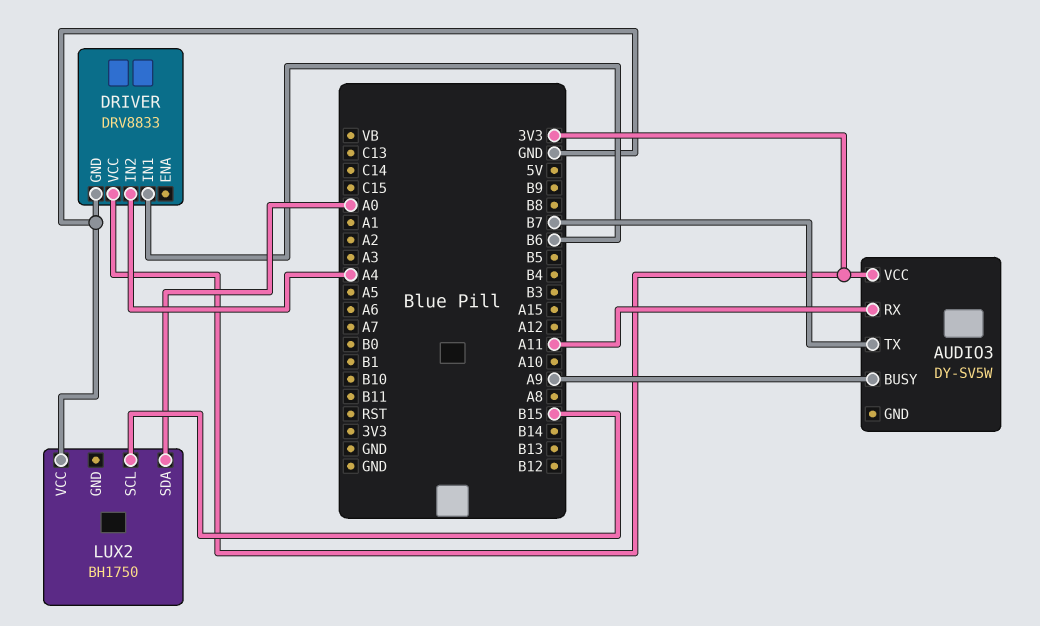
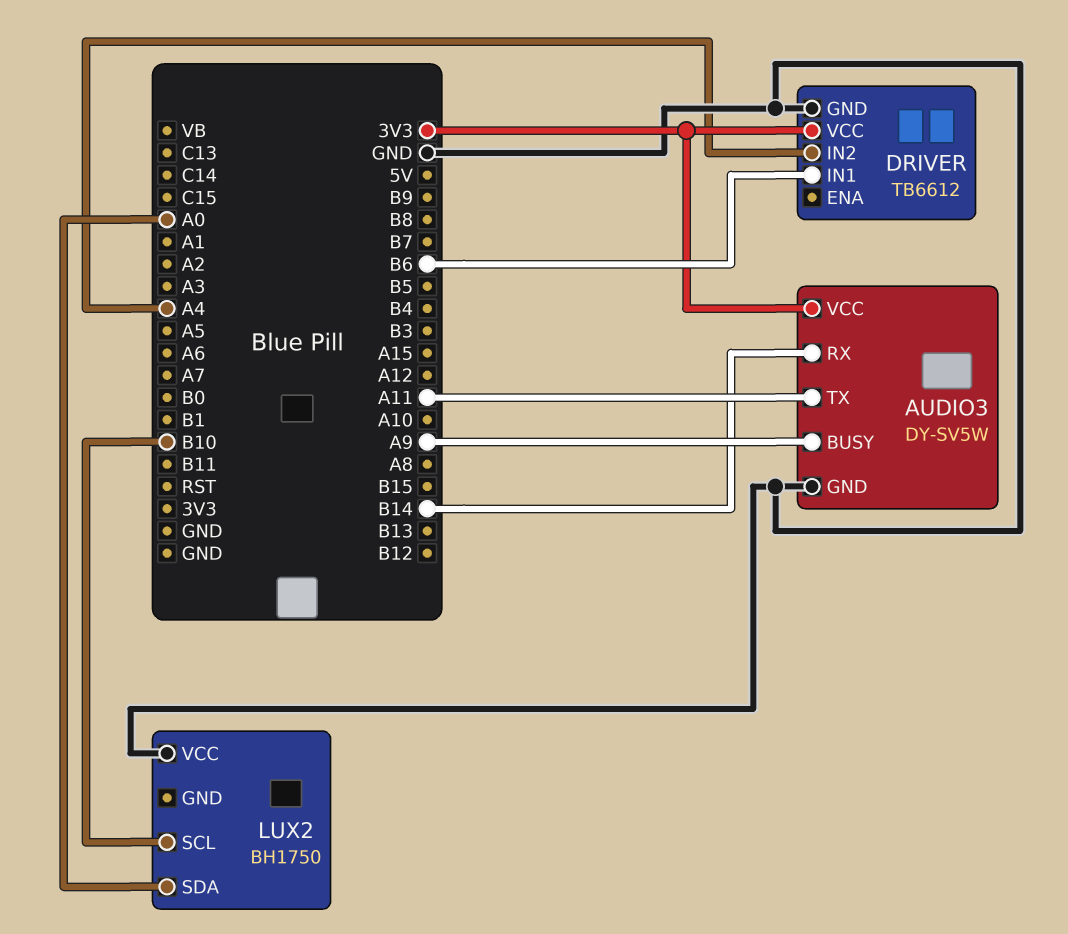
AUDIO3 pin GND: none -> GND
AUDIO3 pin RX: A11 -> B14
AUDIO3 pin TX: B7 -> A11
DRIVER: DRV8833 -> TB6612
LUX2 pin SCL: B15 -> B10

